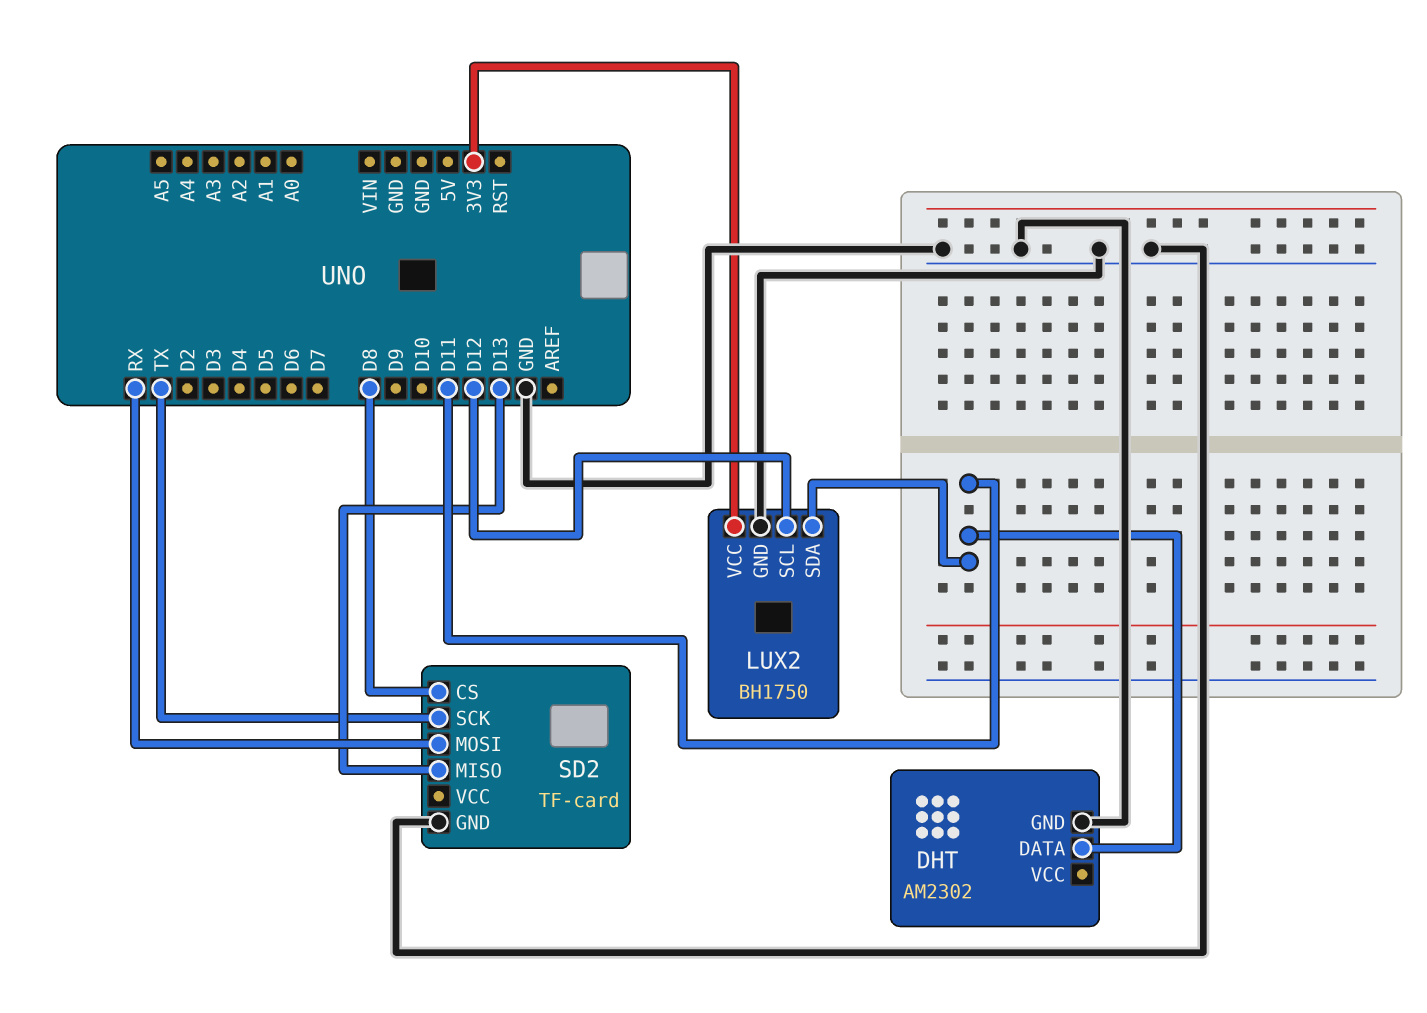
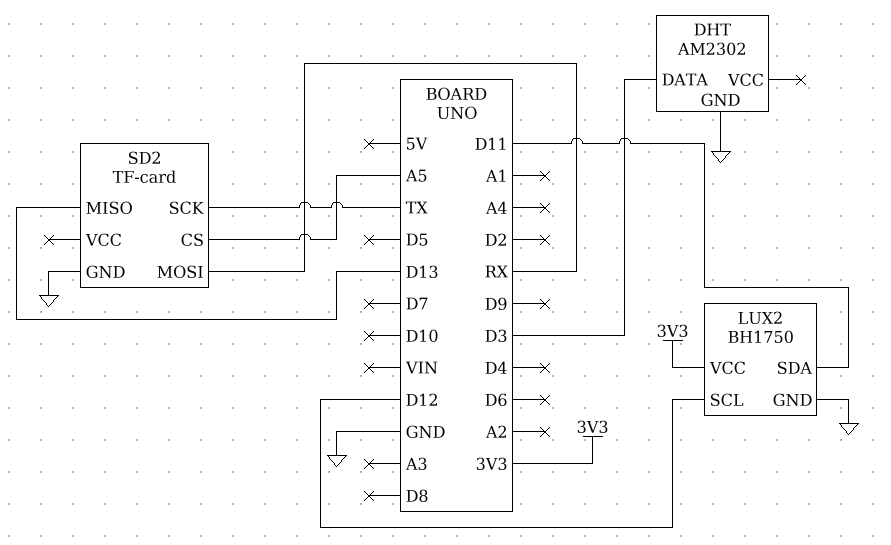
DHT pin DATA: D11 -> D3
SD2 pin CS: D8 -> A5

